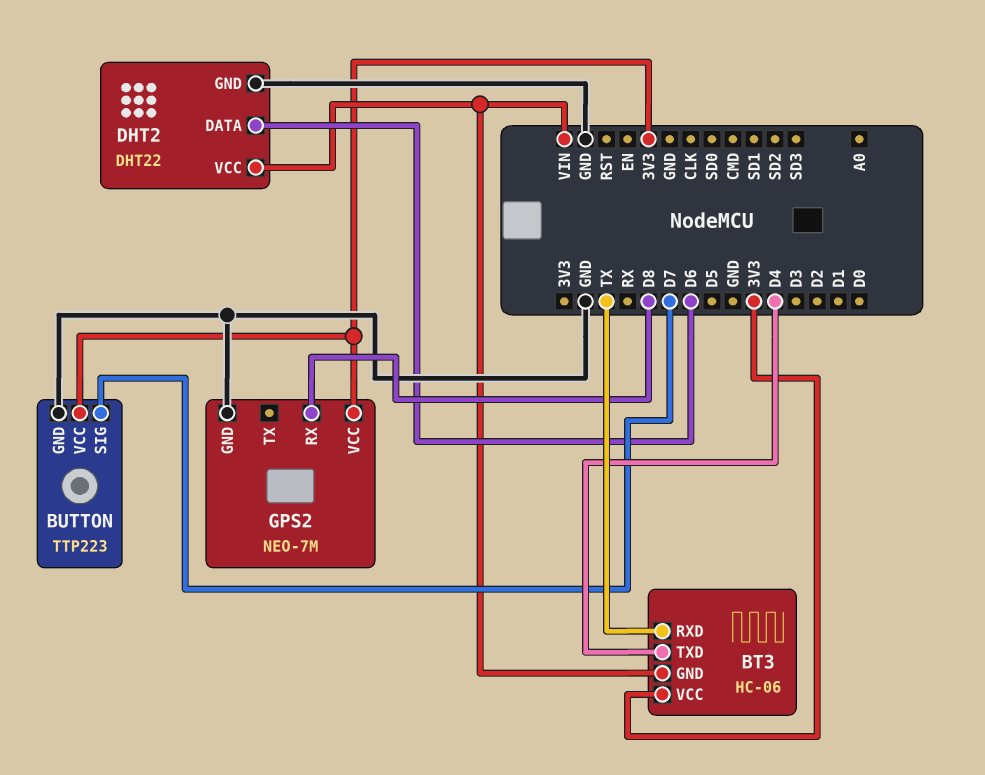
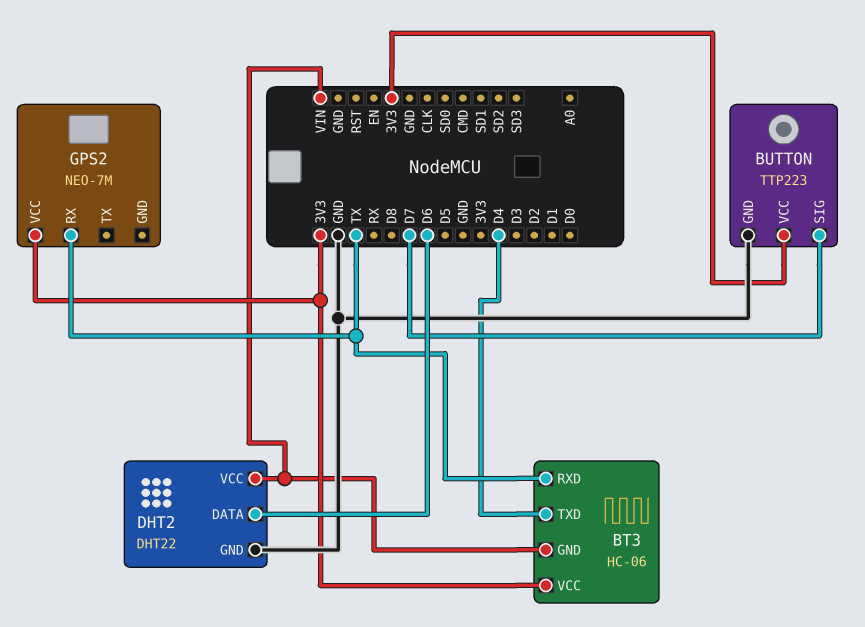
GPS2 pin GND: GND -> none
GPS2 pin RX: D8 -> TX

